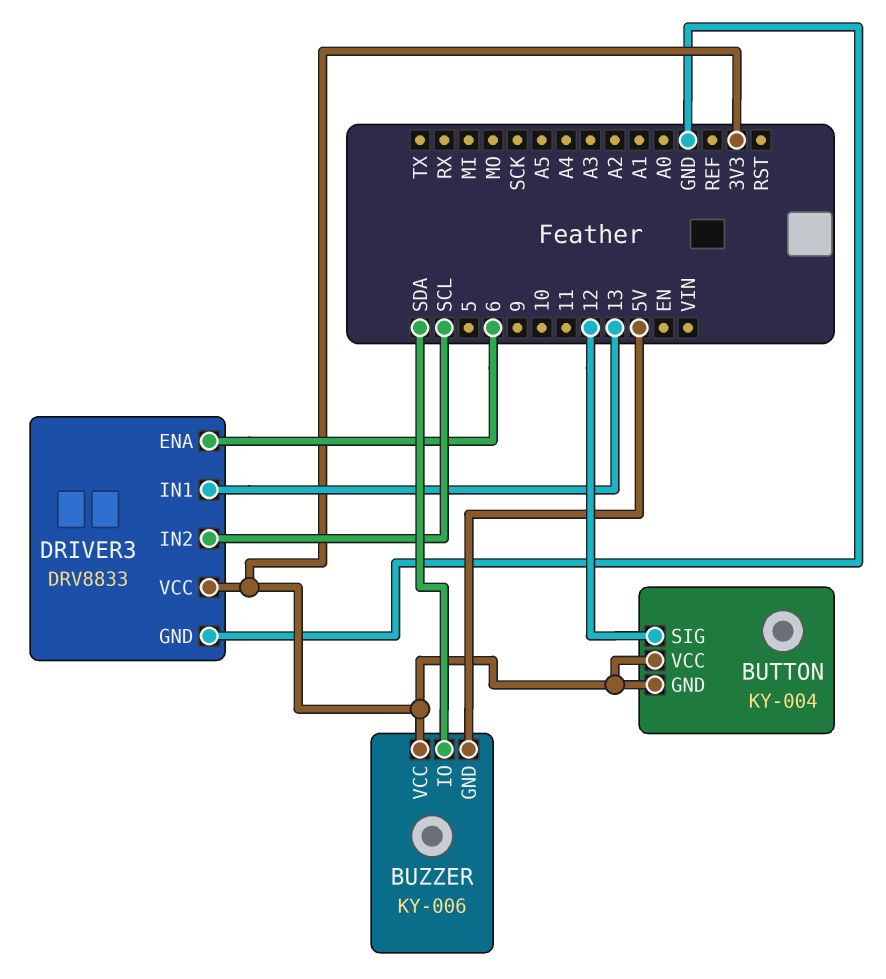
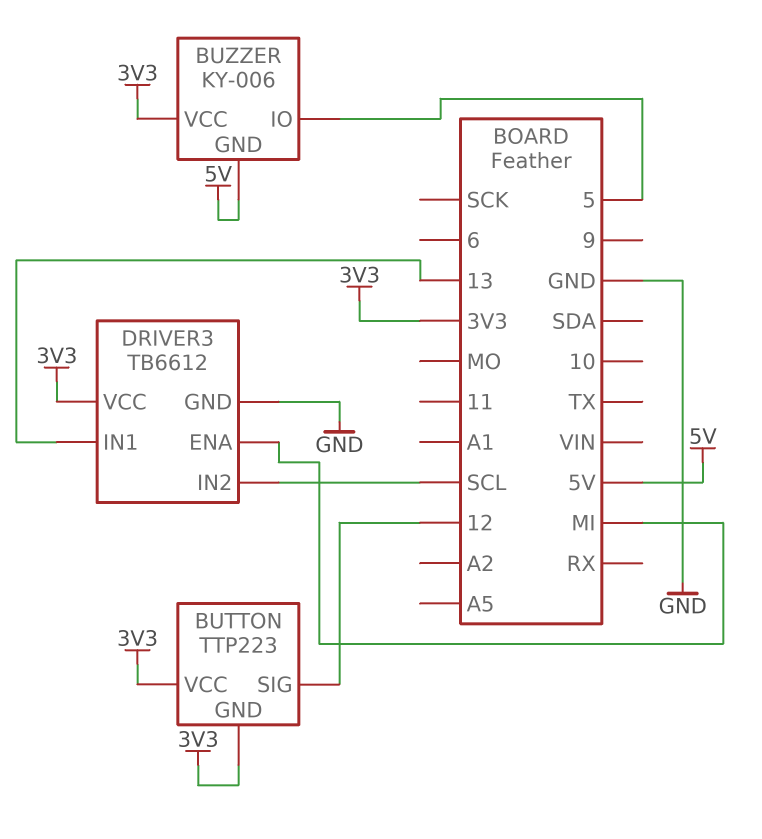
BUTTON: KY-004 -> TTP223
BUZZER pin IO: SDA -> 5
DRIVER3: DRV8833 -> TB6612
DRIVER3 pin ENA: 6 -> MI

